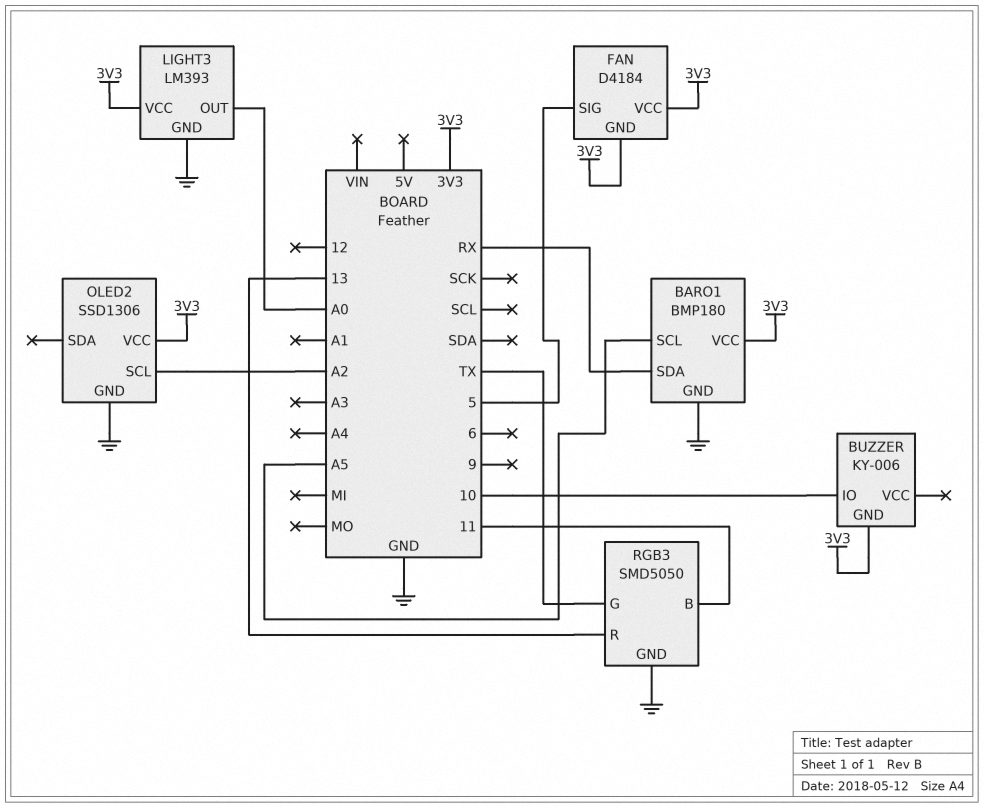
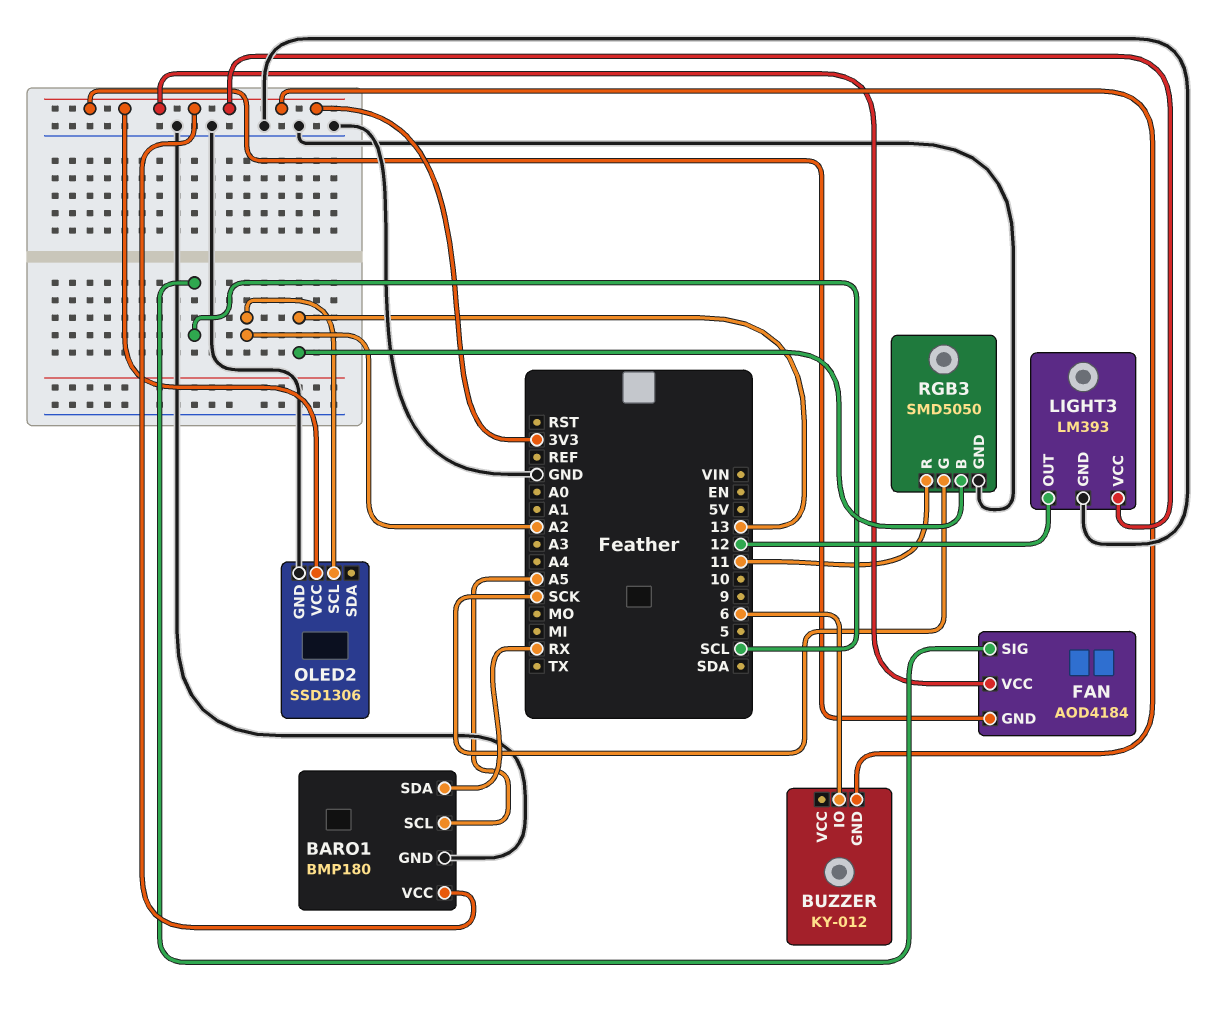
BUZZER: KY-006 -> KY-012
BUZZER pin IO: 10 -> 6
FAN: D4184 -> AOD4184
FAN pin SIG: 5 -> SCL
LIGHT3 pin OUT: A0 -> 12
RGB3 pin B: 11 -> 13
RGB3 pin G: TX -> SCK
RGB3 pin R: 13 -> 11

